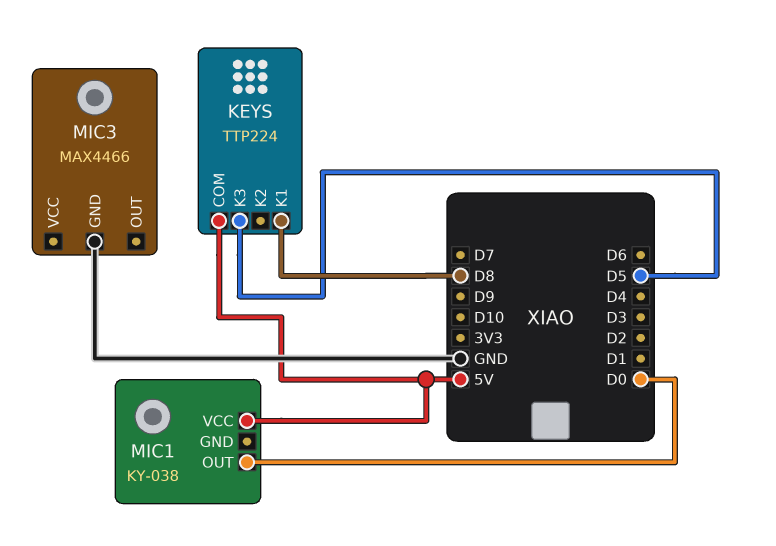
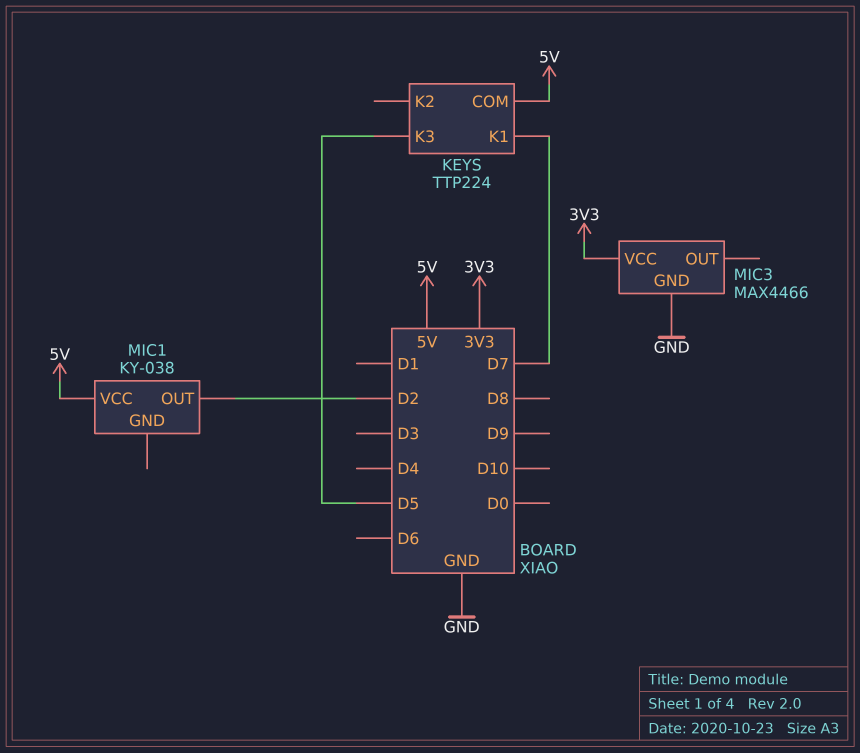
KEYS pin K1: D8 -> D7
MIC1 pin OUT: D0 -> D2
MIC3 pin VCC: none -> 3V3

